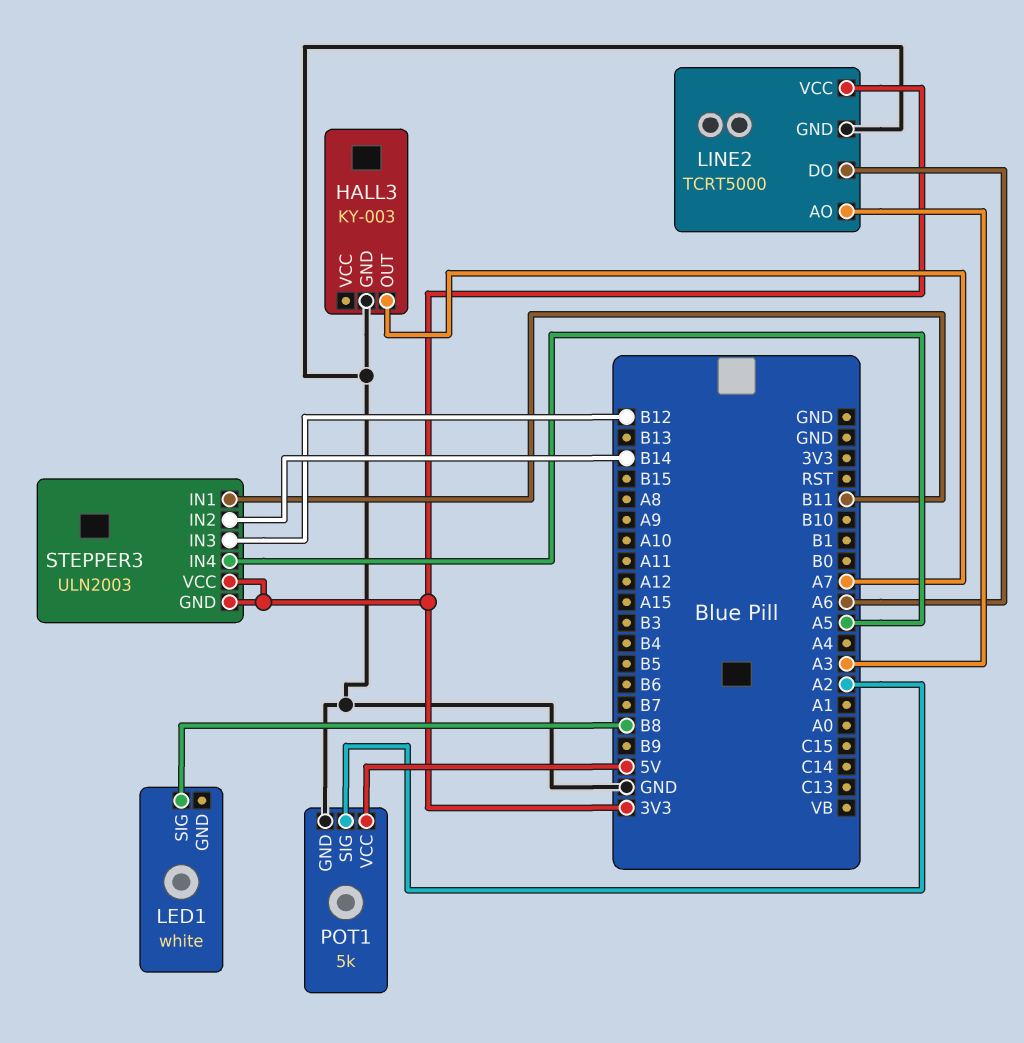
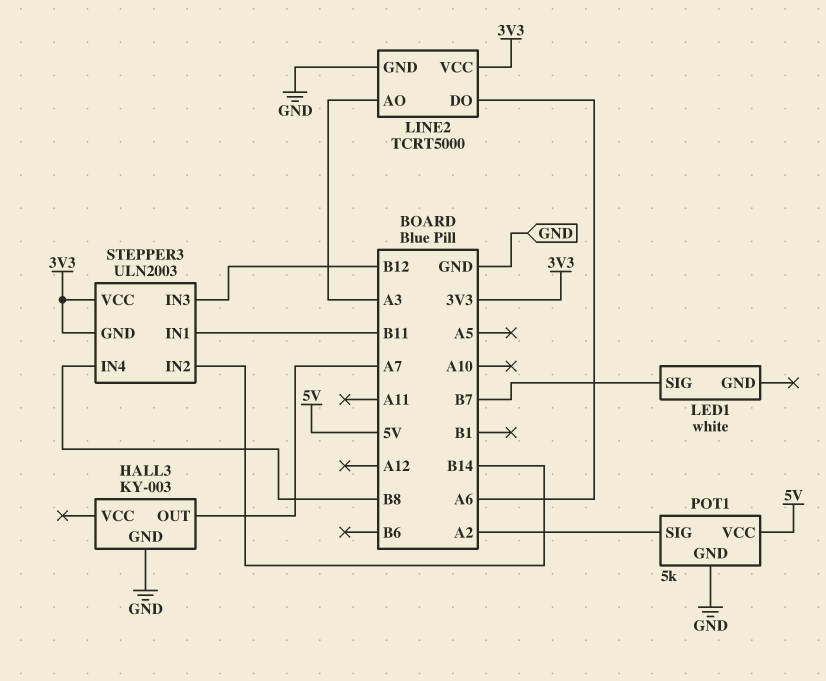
LED1 pin SIG: B8 -> B7
STEPPER3 pin IN4: A5 -> B8

